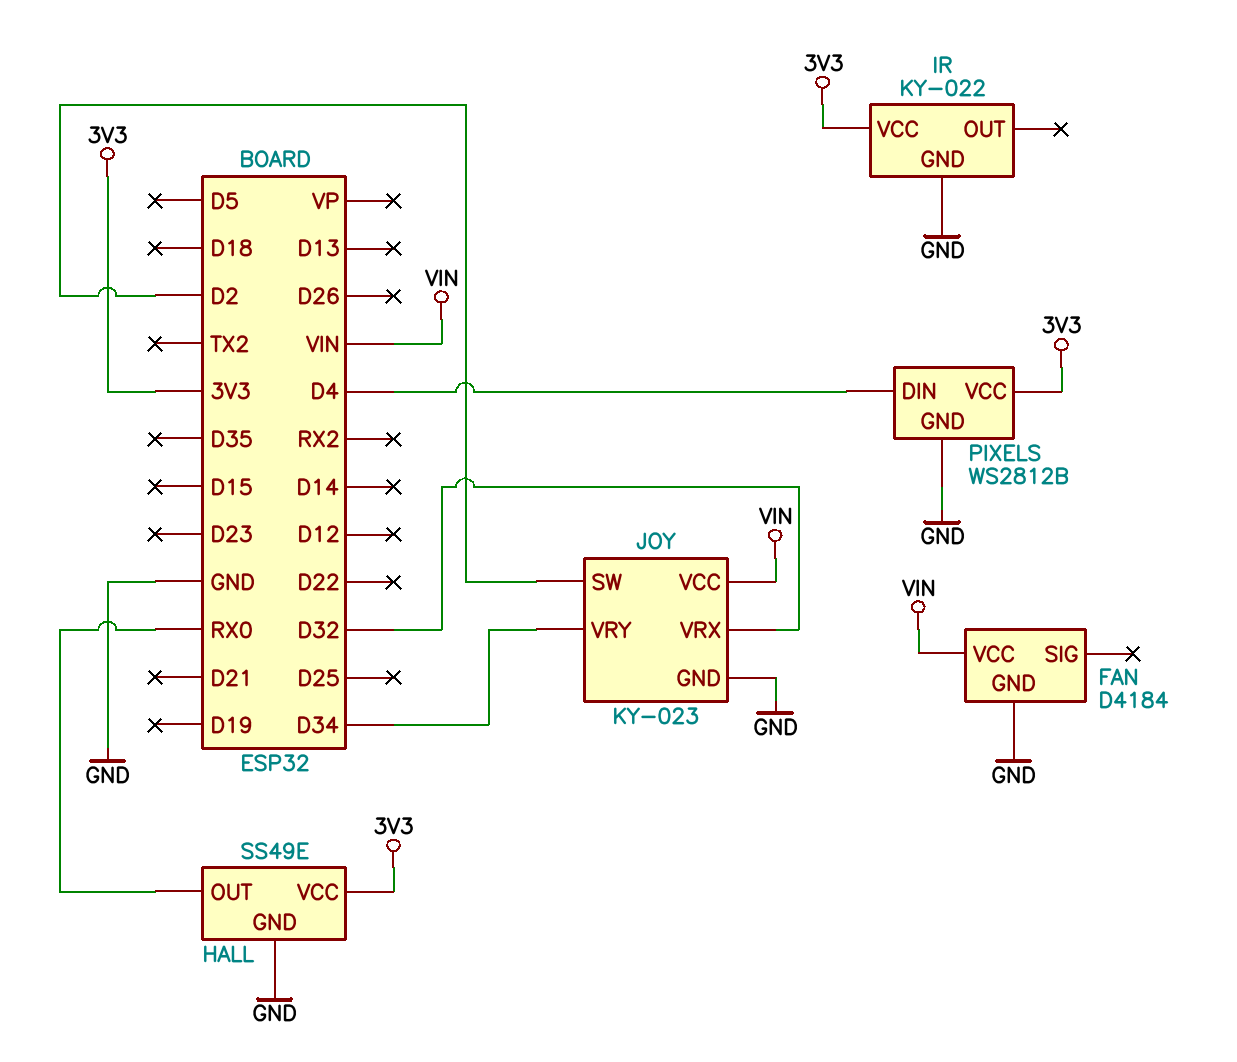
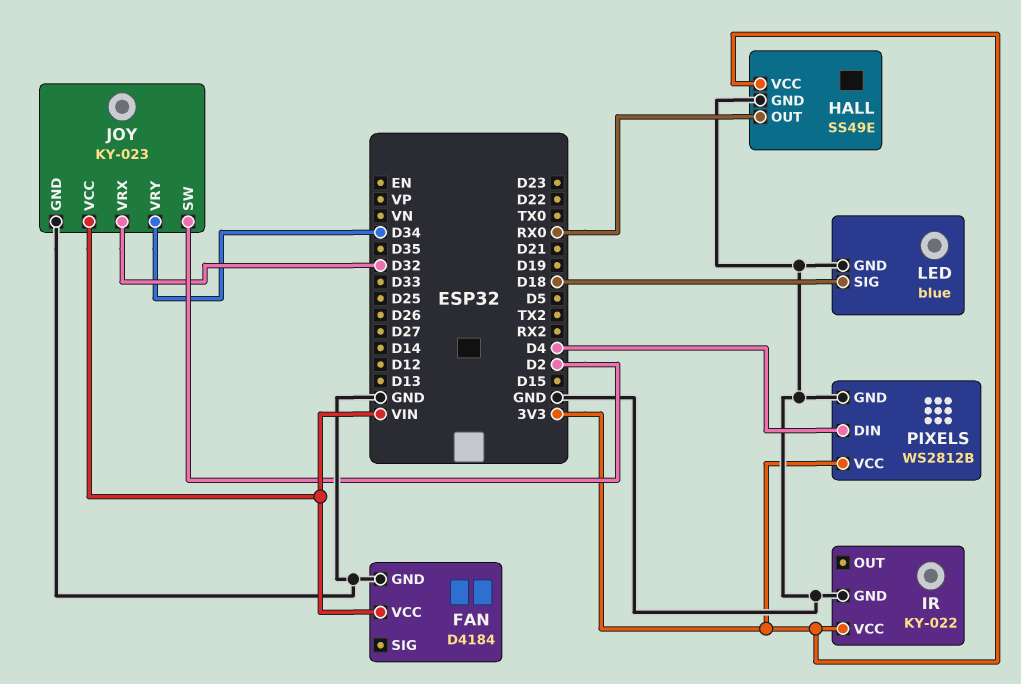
LED: none -> blue
LED pin GND: none -> GND
LED pin SIG: none -> D18

